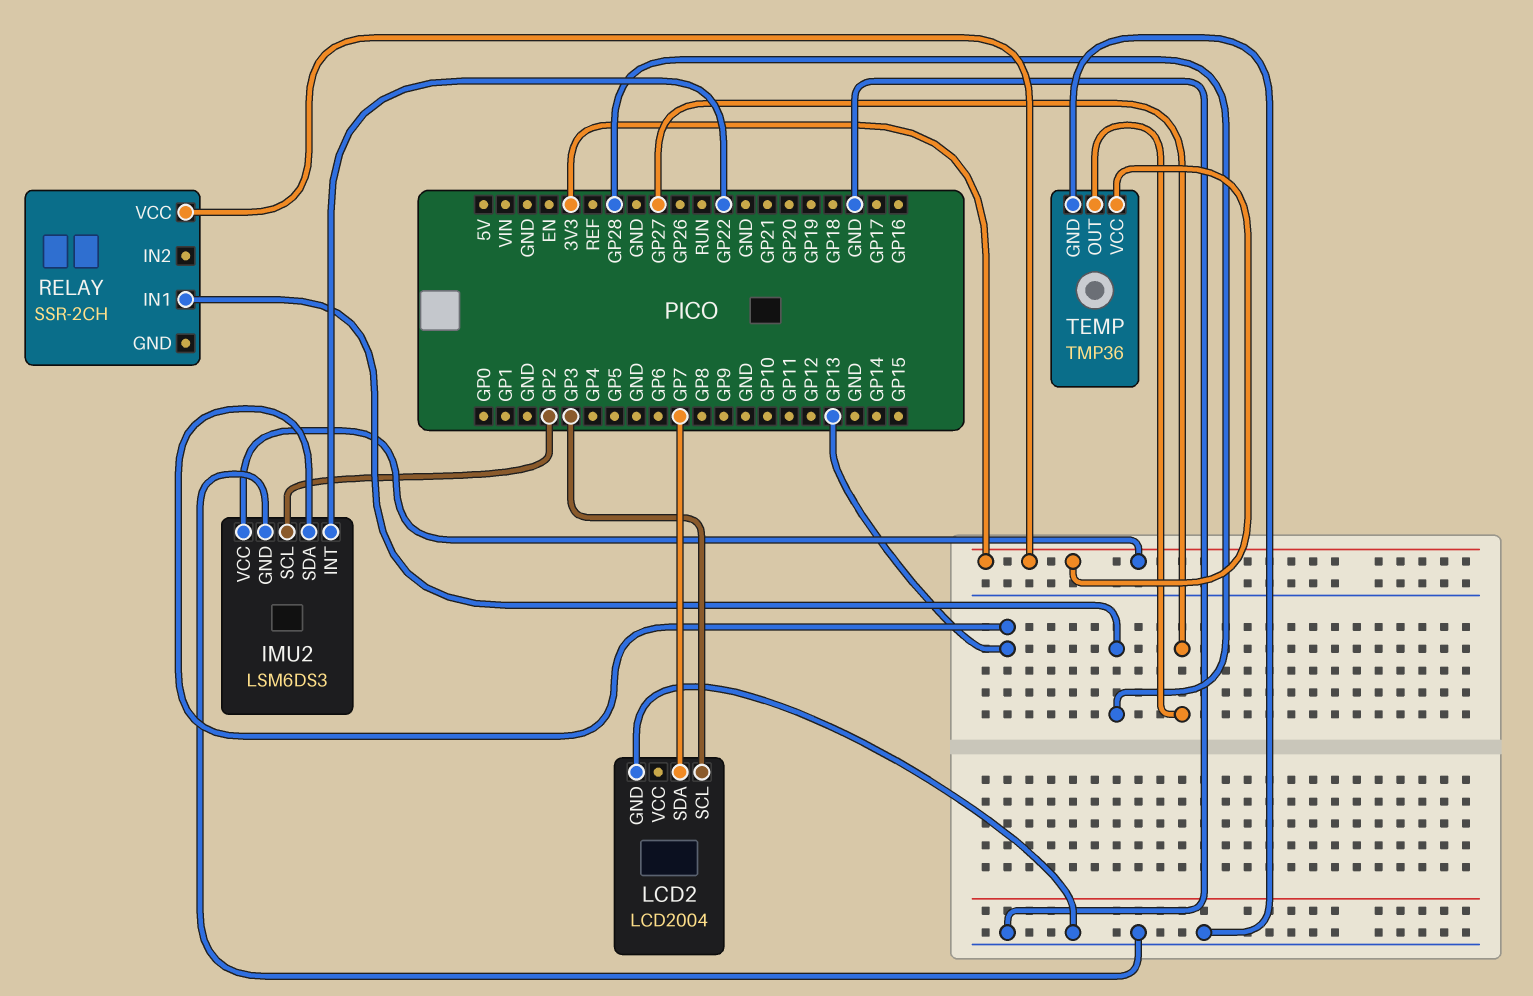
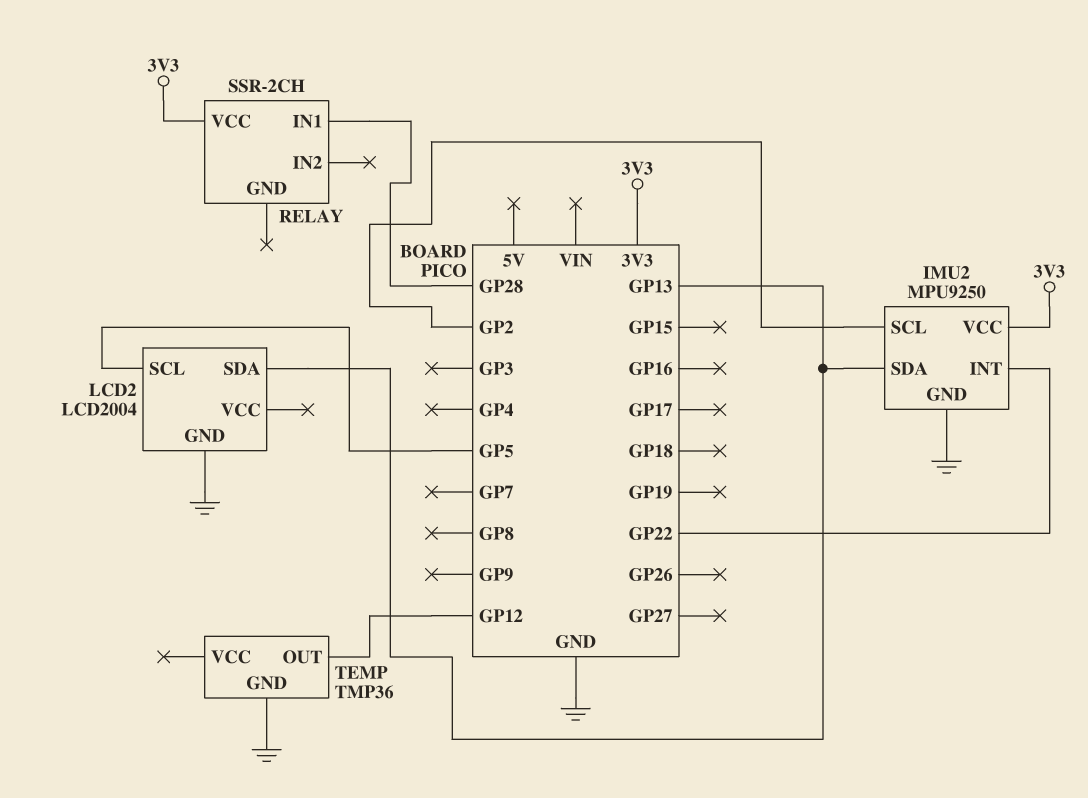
IMU2: LSM6DS3 -> MPU9250
LCD2 pin SCL: GP3 -> GP5
LCD2 pin SDA: GP7 -> GP13
TEMP pin OUT: GP27 -> GP12
TEMP pin VCC: 3V3 -> none

